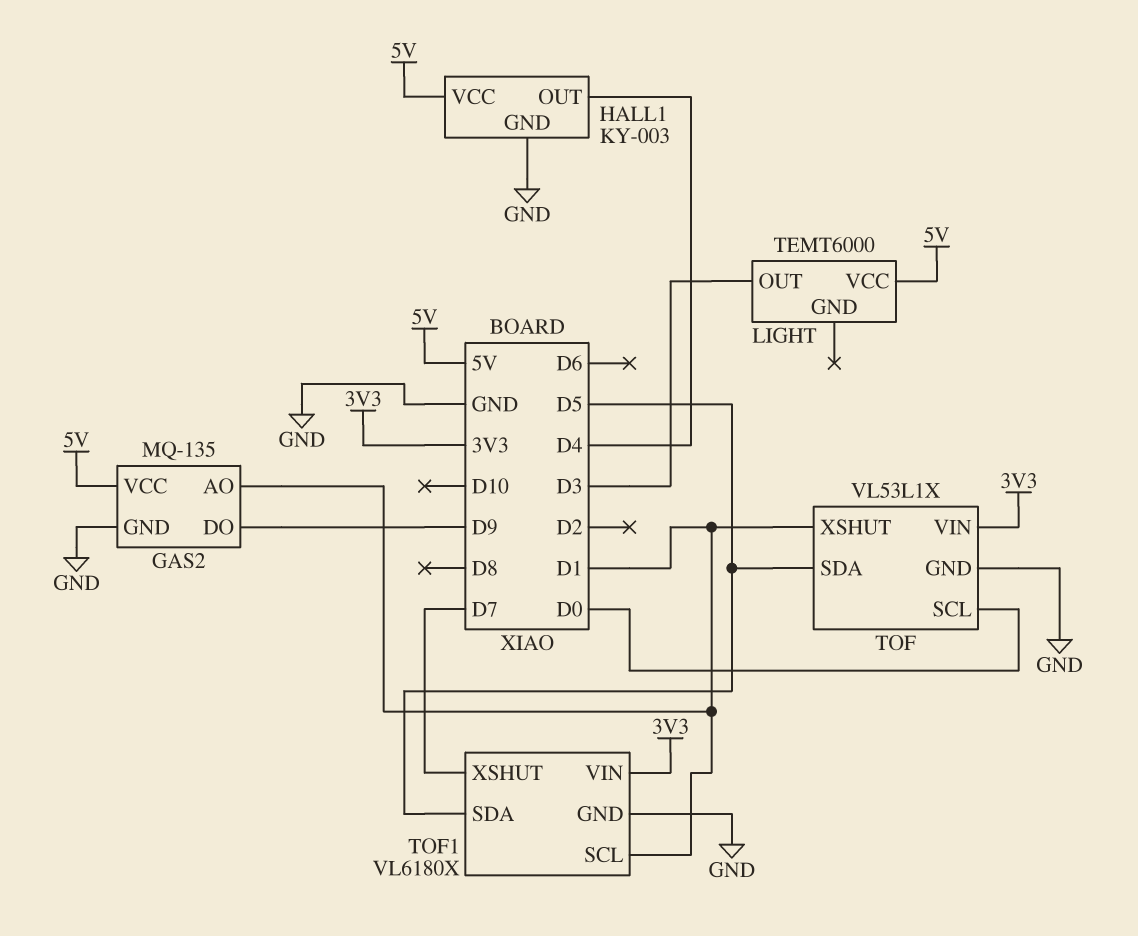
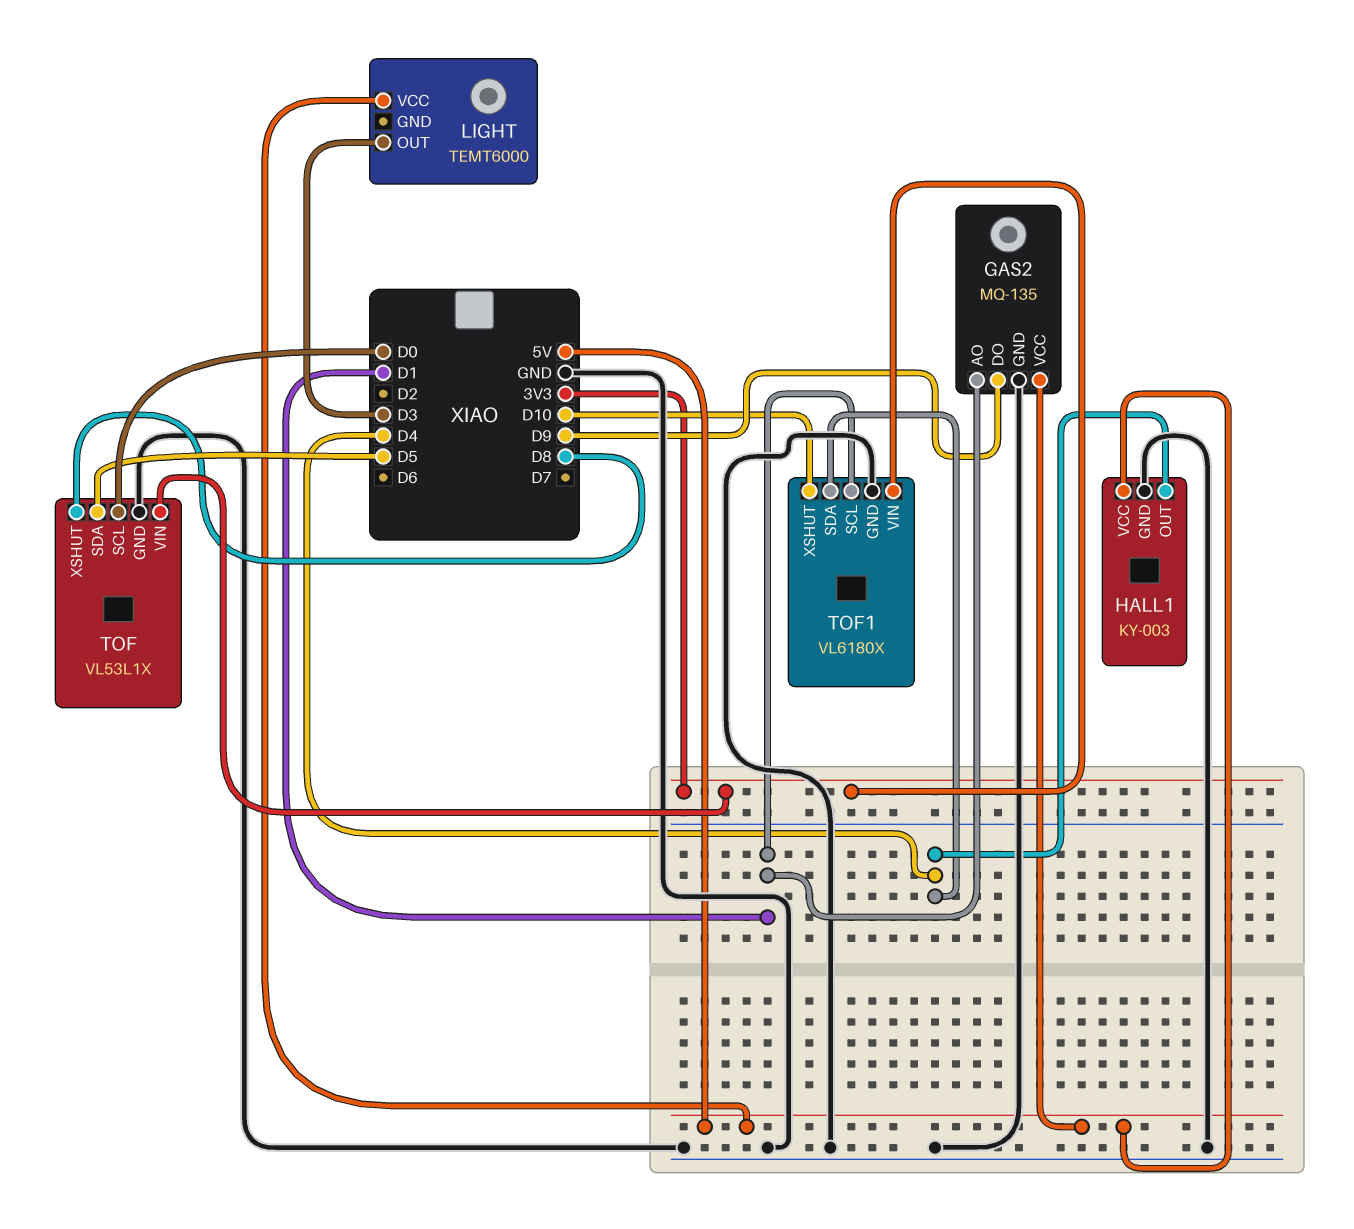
TOF pin XSHUT: D1 -> D8
TOF1 pin SDA: D5 -> D4
TOF1 pin XSHUT: D7 -> D10

